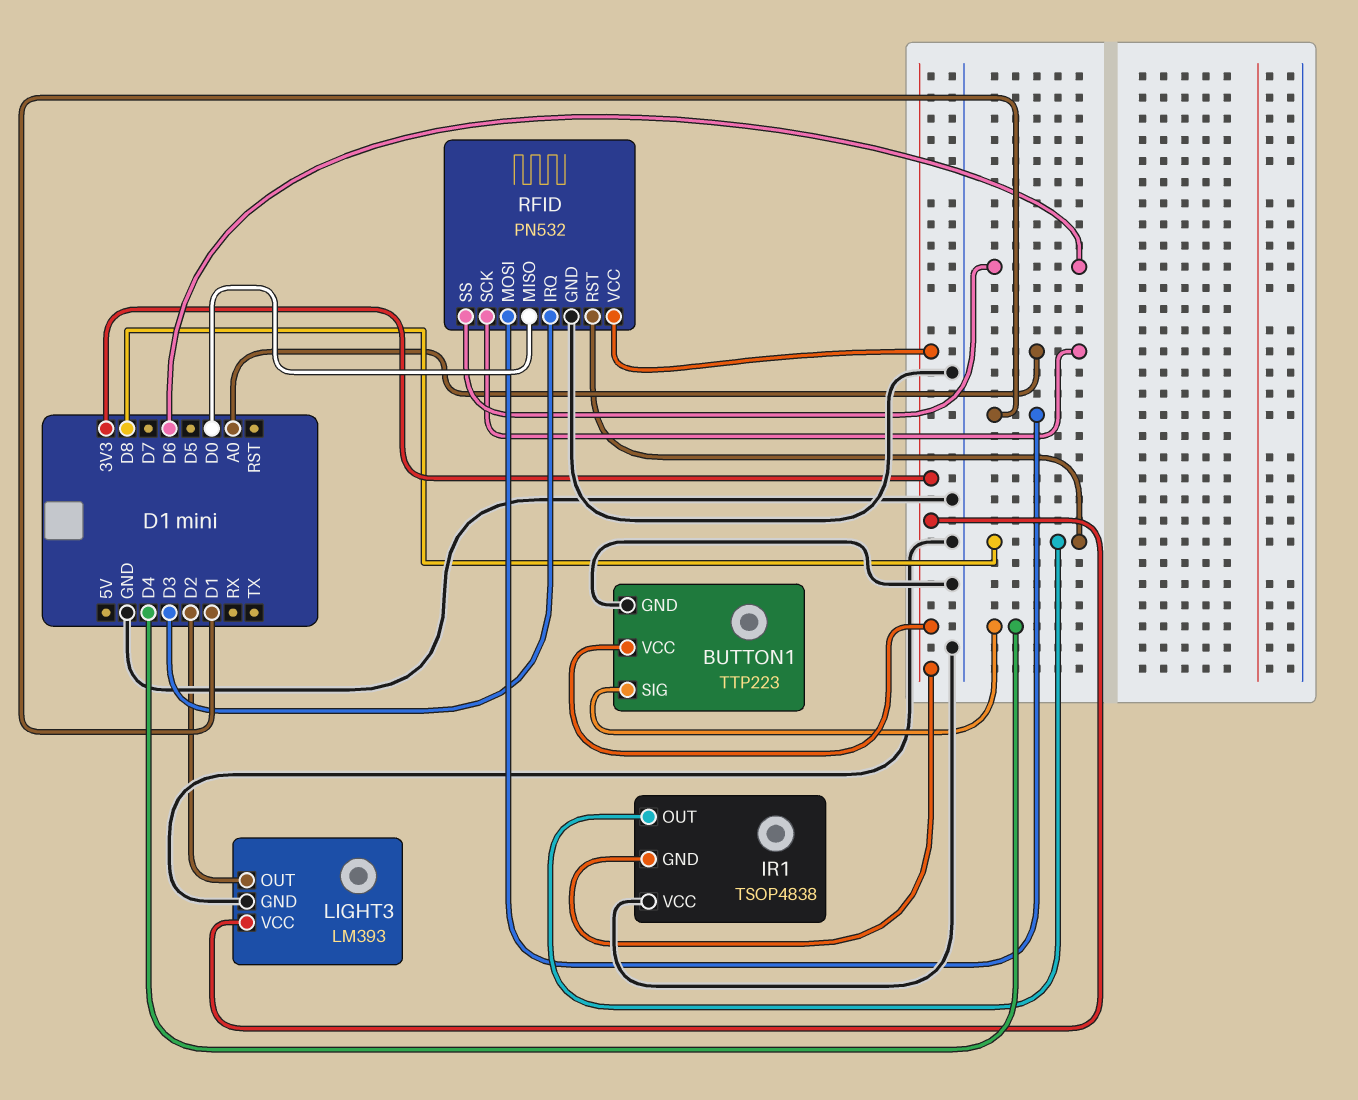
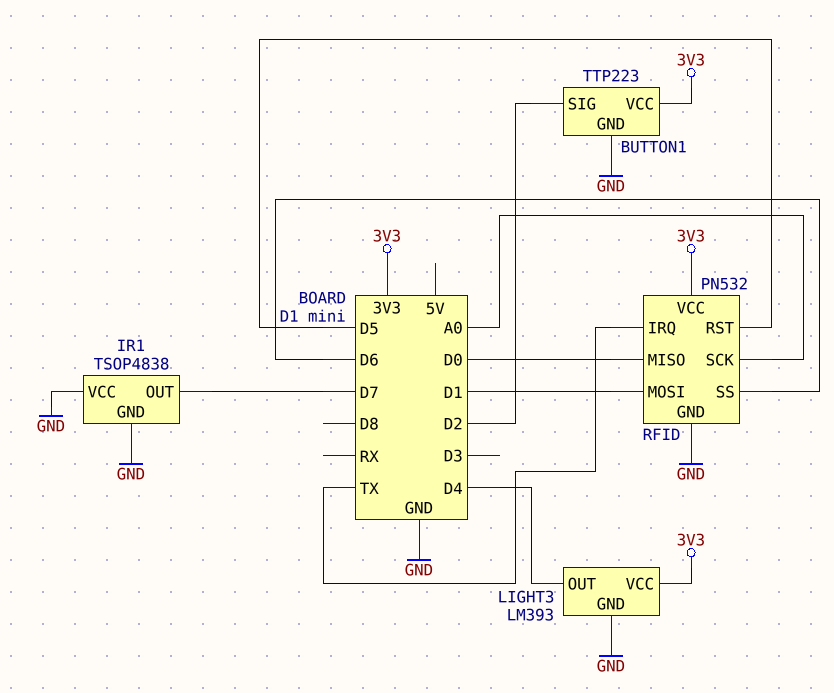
BUTTON1 pin SIG: D4 -> D2
IR1 pin GND: 3V3 -> GND
IR1 pin OUT: D8 -> D7
LIGHT3 pin OUT: D2 -> D4
RFID pin IRQ: D3 -> TX
RFID pin RST: D8 -> D5

